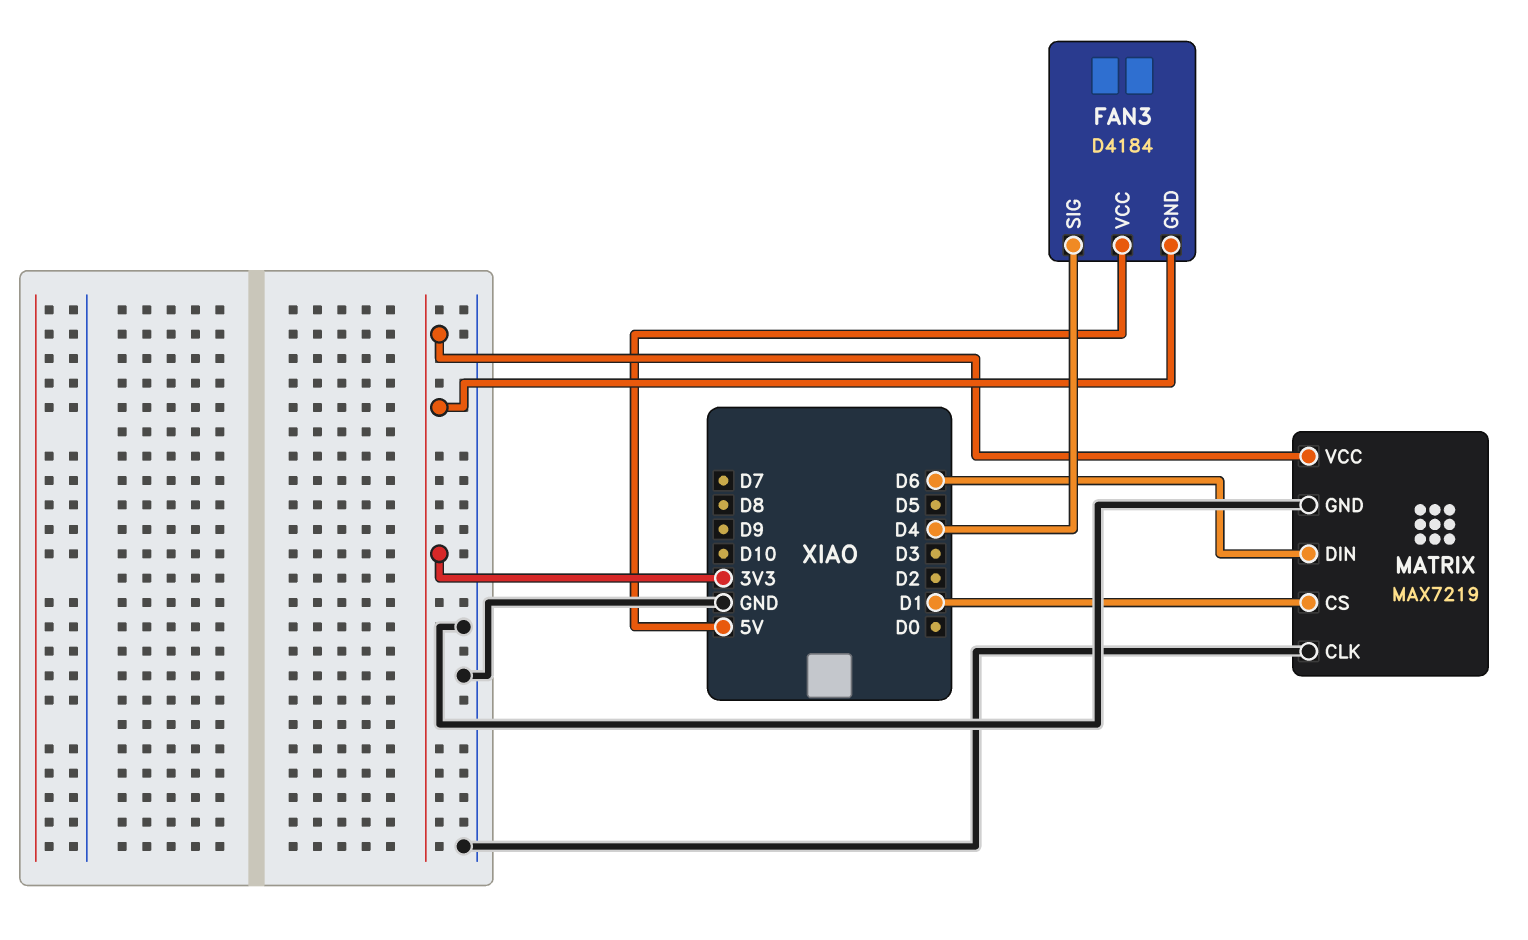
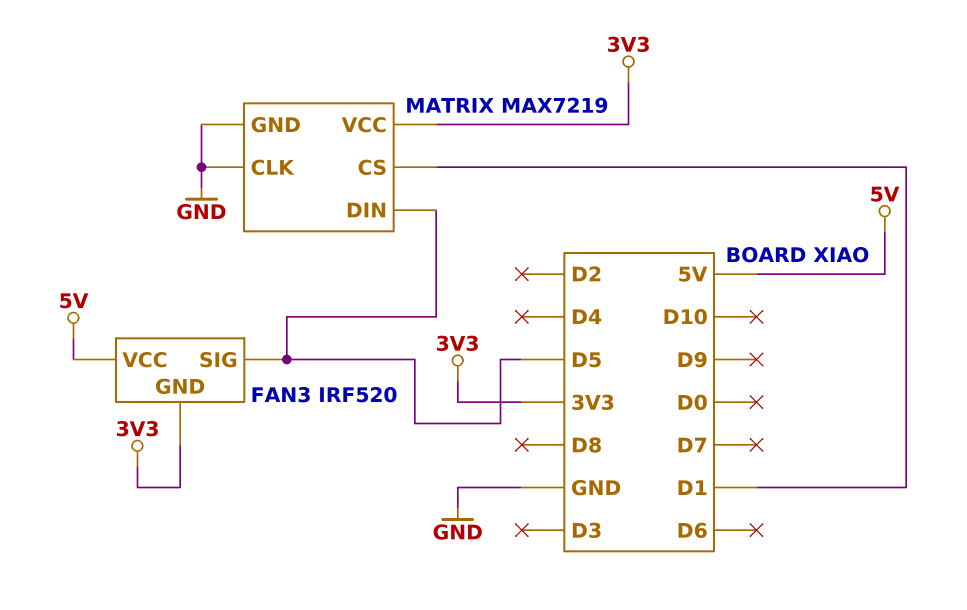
FAN3: D4184 -> IRF520
FAN3 pin SIG: D4 -> D5
MATRIX pin DIN: D6 -> D5

